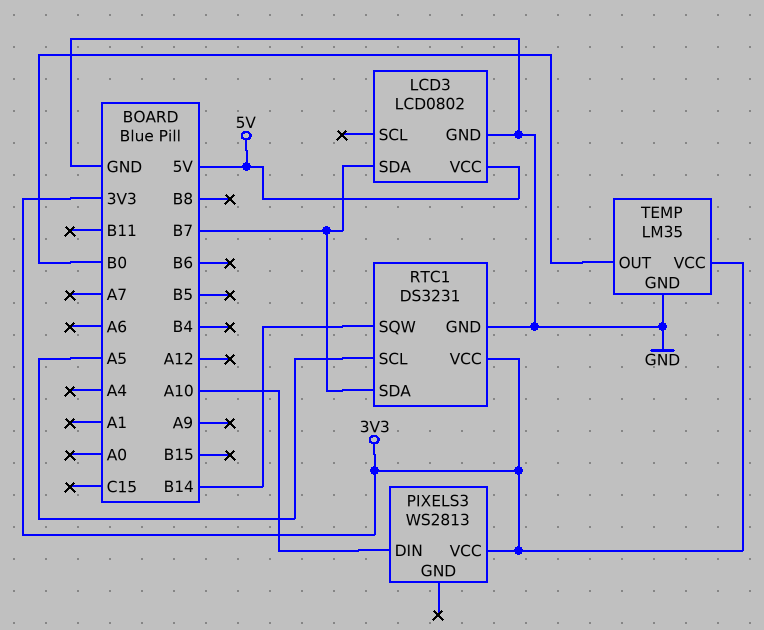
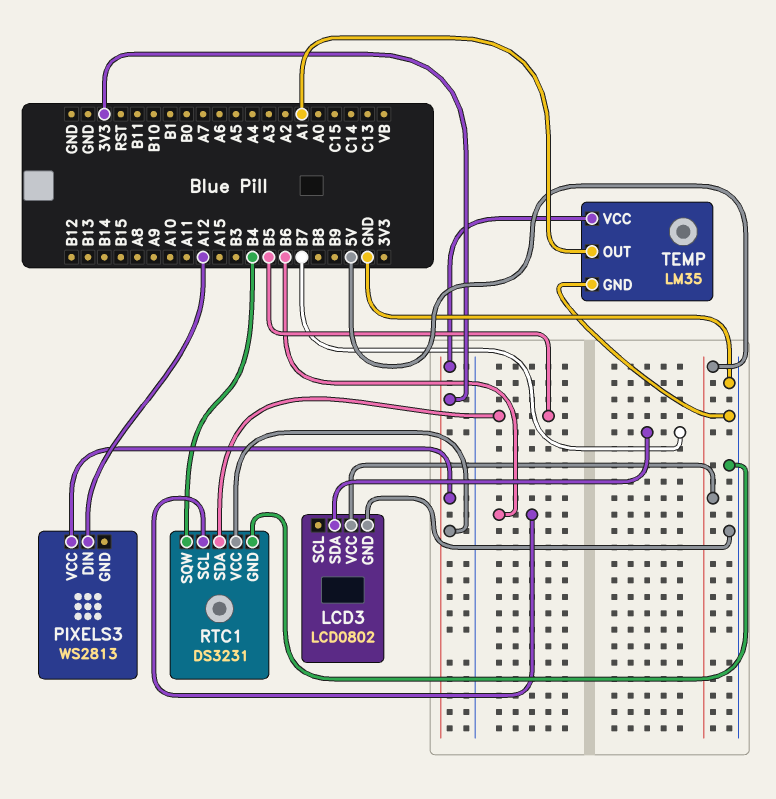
PIXELS3 pin DIN: A10 -> A12
RTC1 pin SCL: A5 -> B6
RTC1 pin SDA: B7 -> B5
RTC1 pin SQW: B14 -> B4
TEMP pin OUT: B0 -> A1

